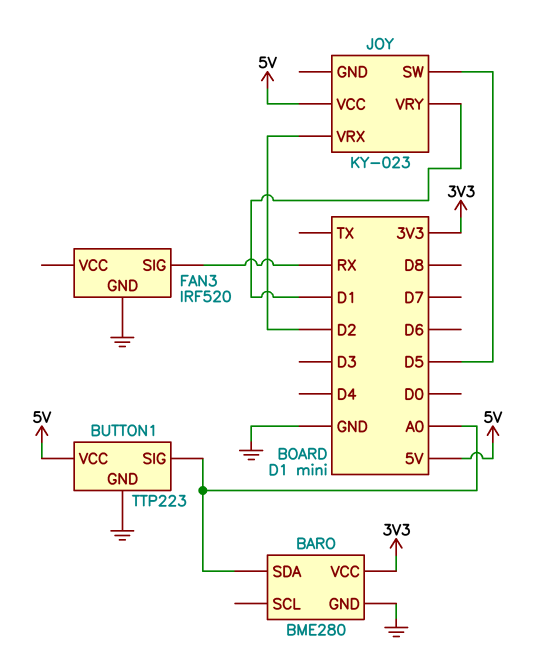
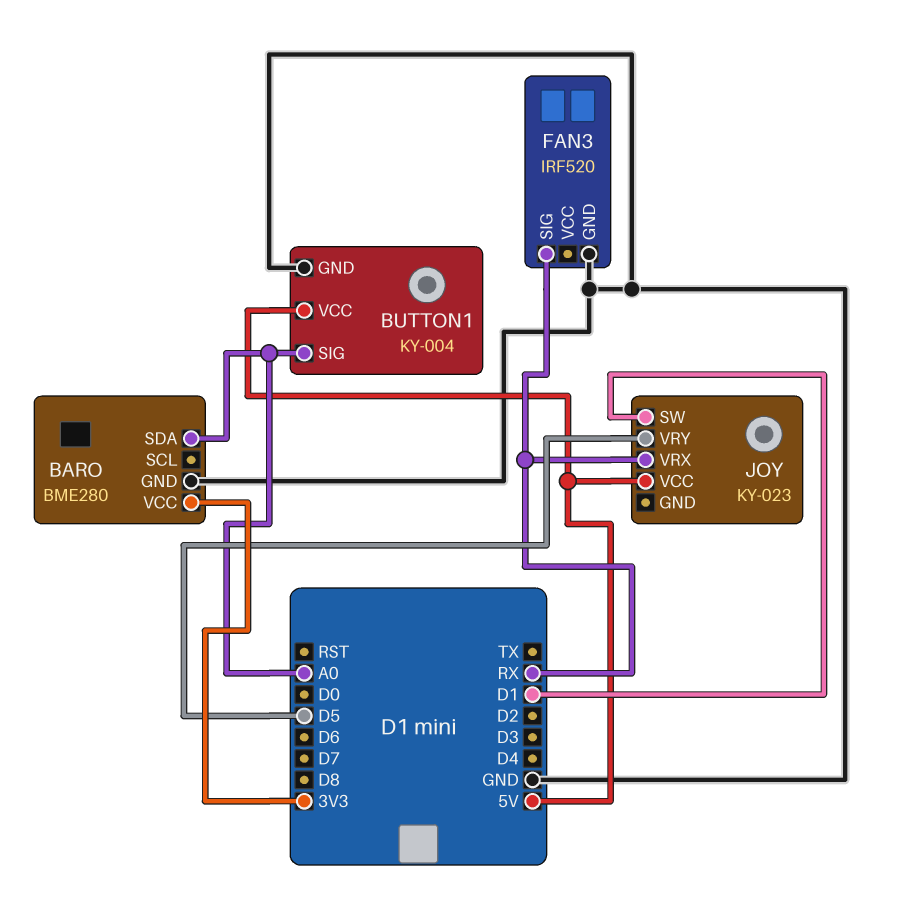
BUTTON1: TTP223 -> KY-004
JOY pin SW: D5 -> D1
JOY pin VRX: D2 -> RX
JOY pin VRY: D1 -> D5

